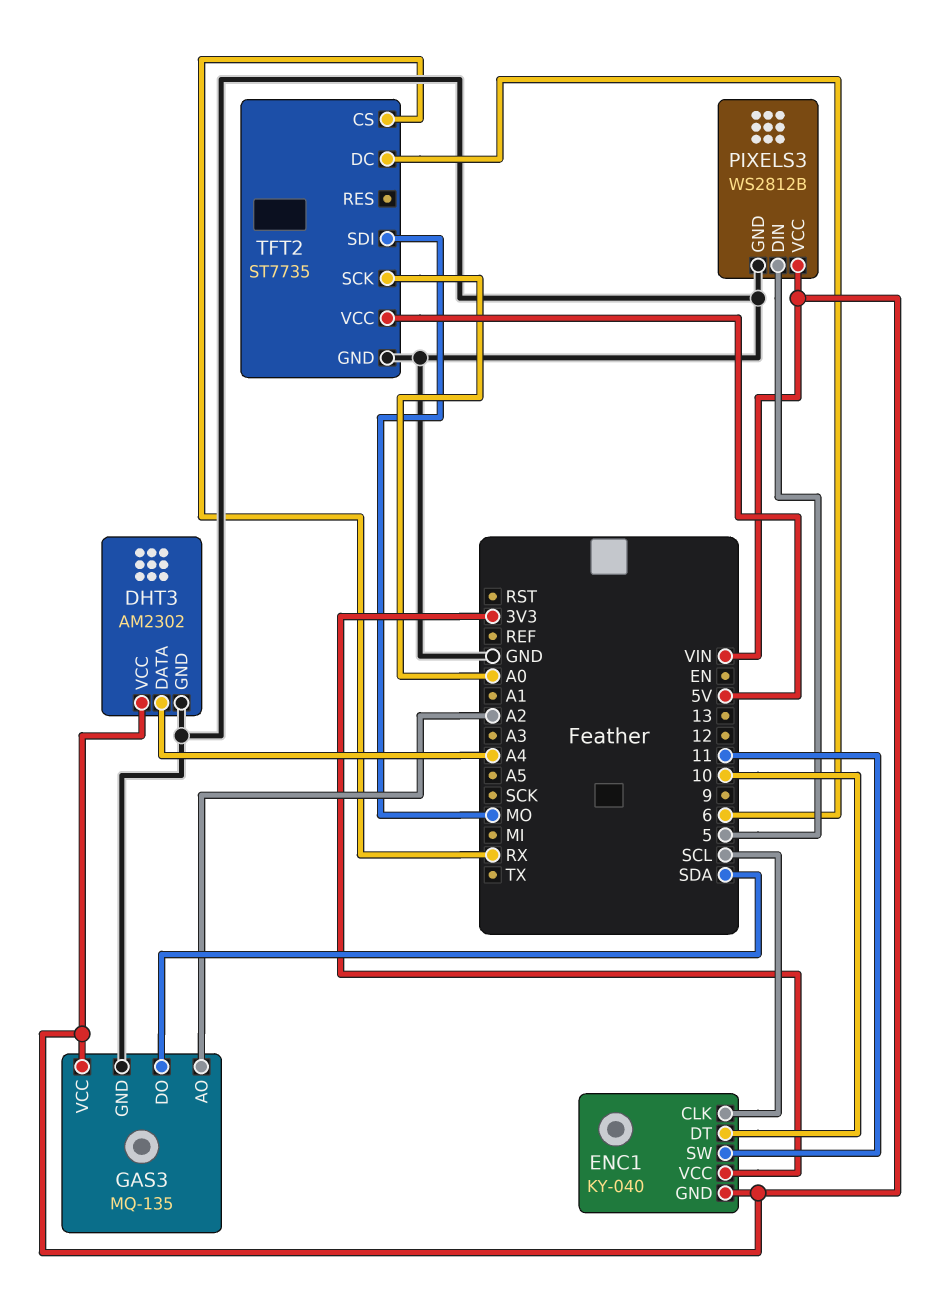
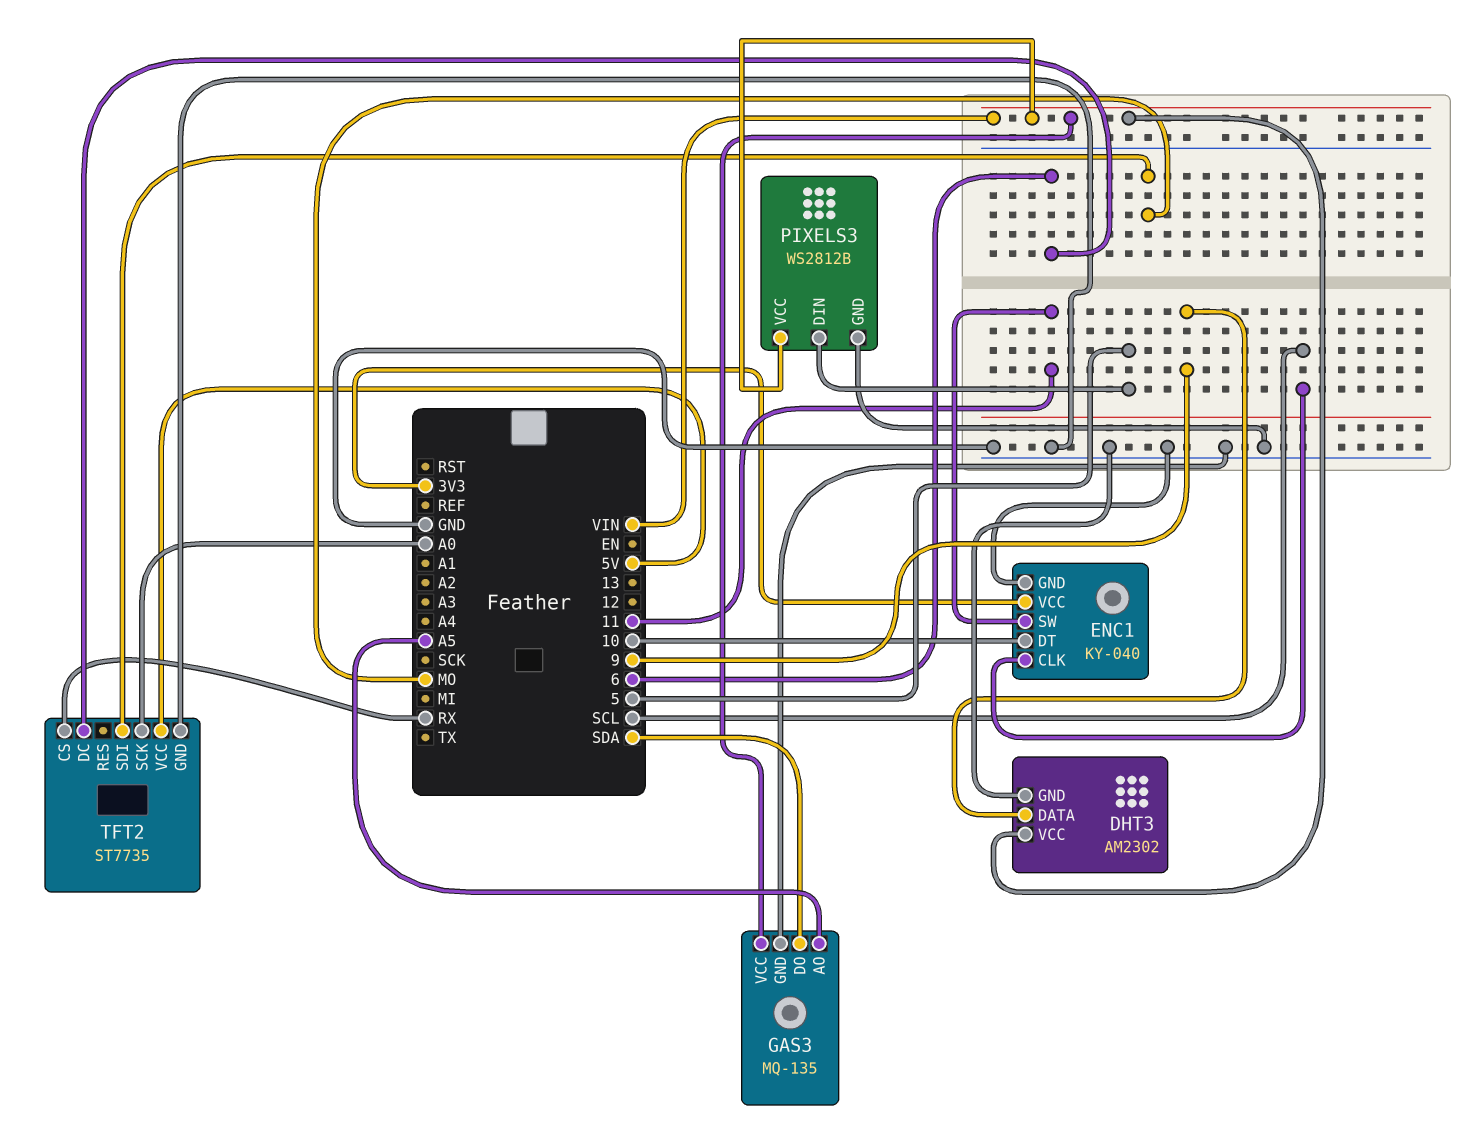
DHT3 pin DATA: A4 -> 9
ENC1 pin GND: VIN -> GND
GAS3 pin AO: A2 -> A5

